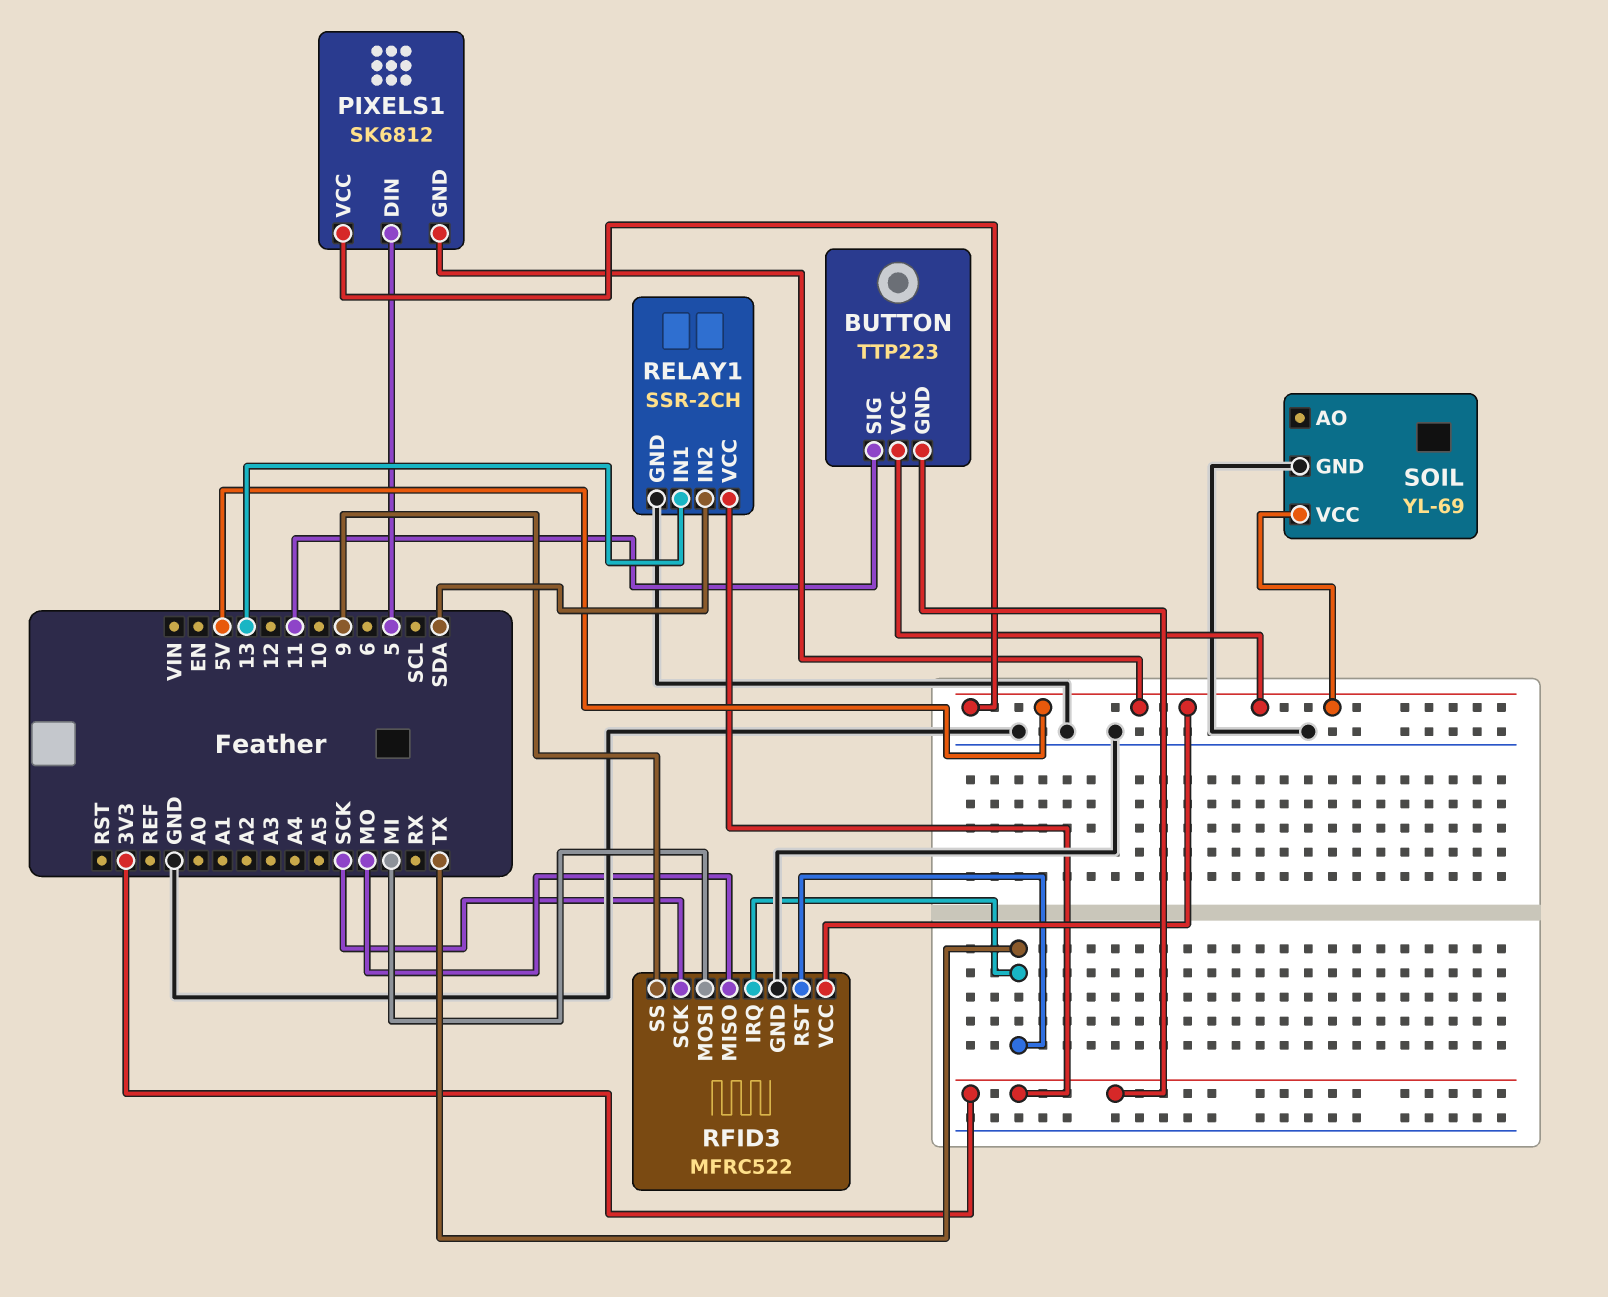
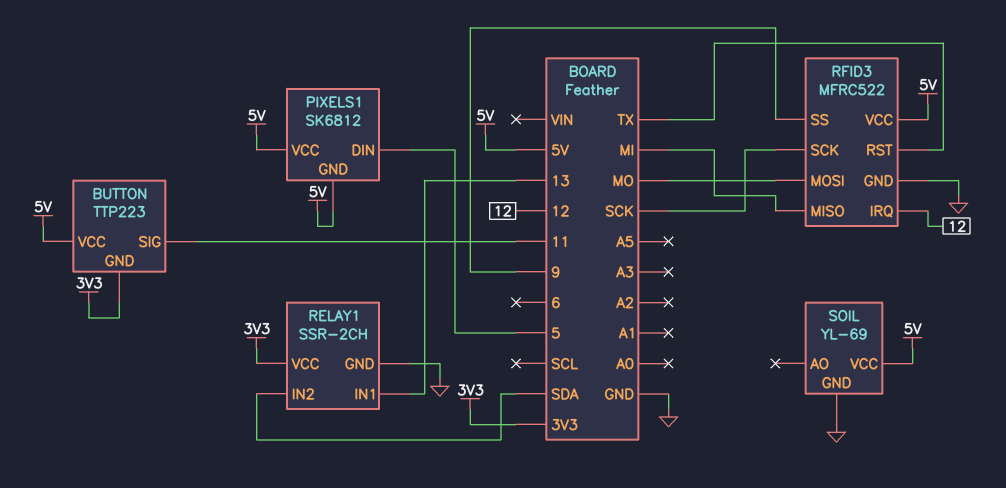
RFID3 pin IRQ: TX -> 12
RFID3 pin MISO: MO -> MI
RFID3 pin MOSI: MI -> MO

